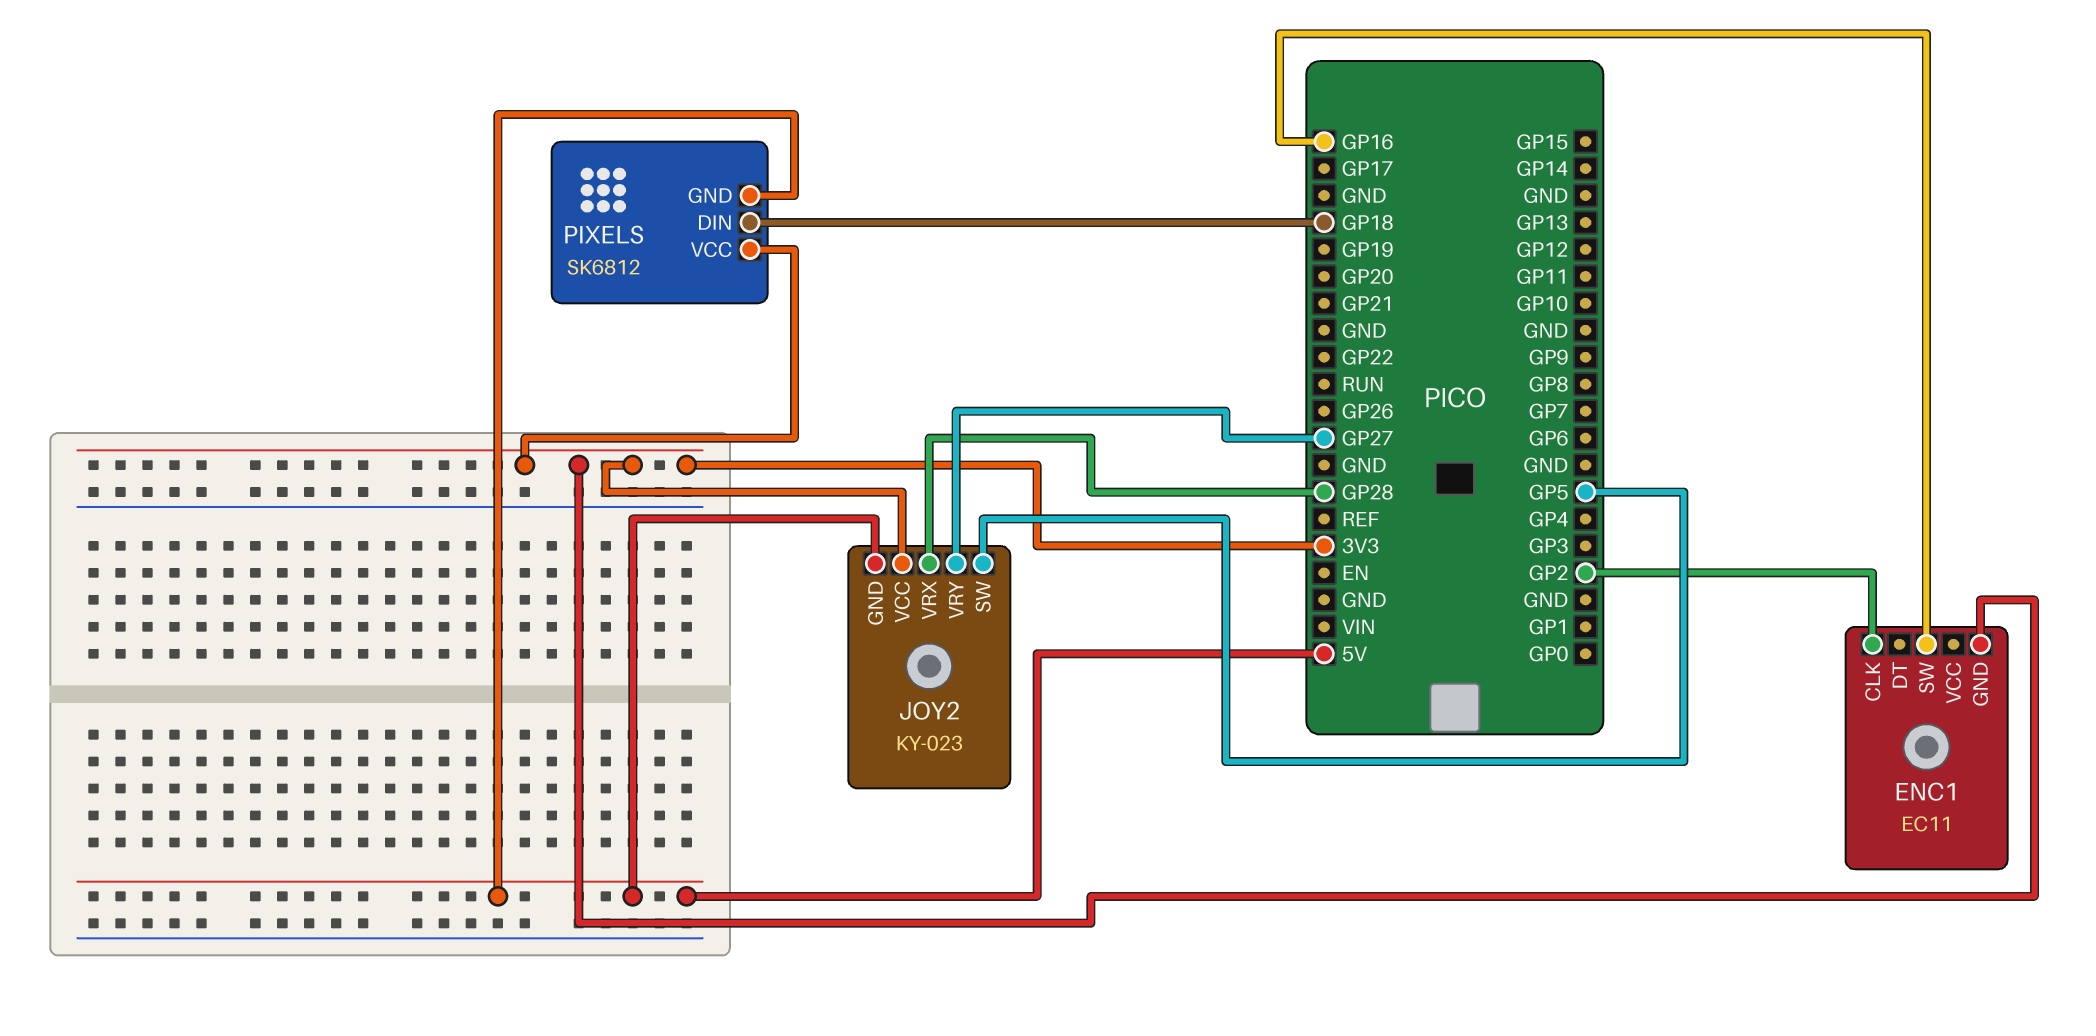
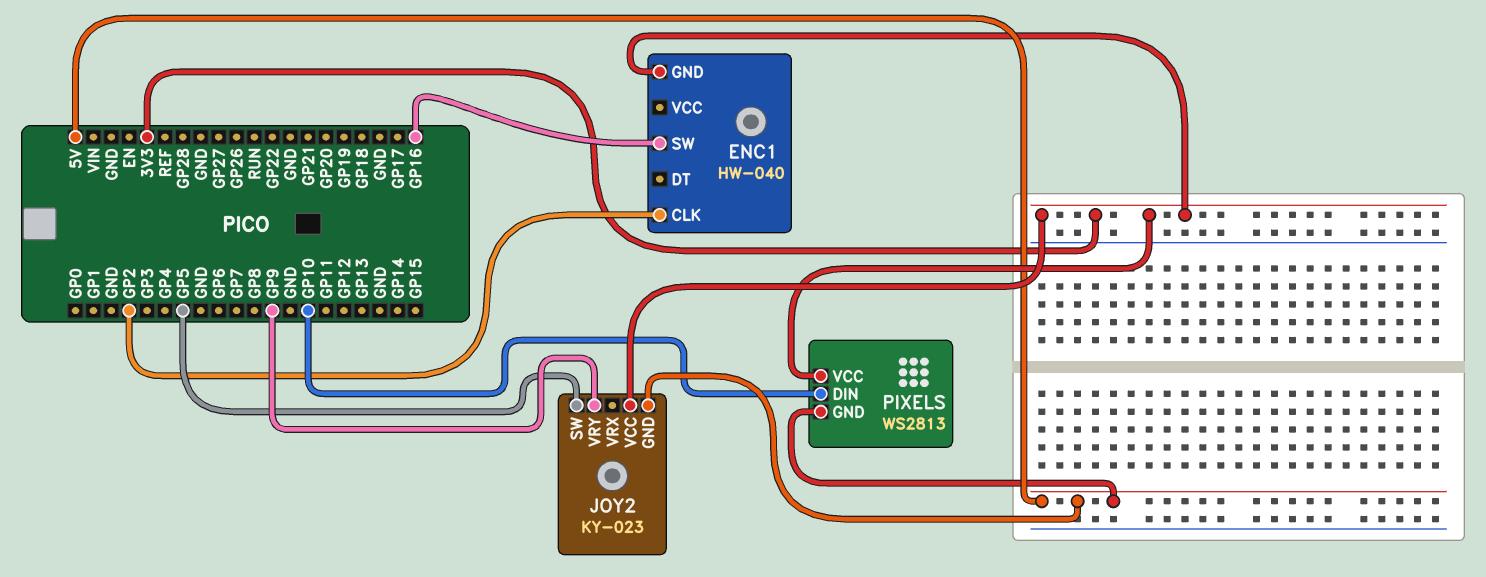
ENC1: EC11 -> HW-040
JOY2 pin VRX: GP28 -> none
JOY2 pin VRY: GP27 -> GP9
PIXELS: SK6812 -> WS2813
PIXELS pin DIN: GP18 -> GP10

